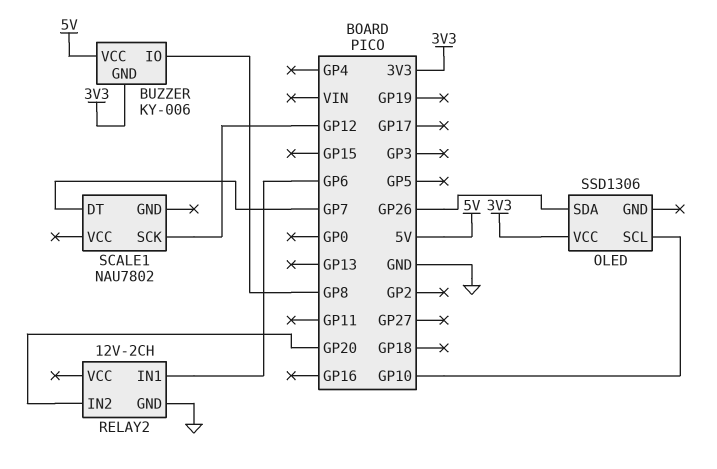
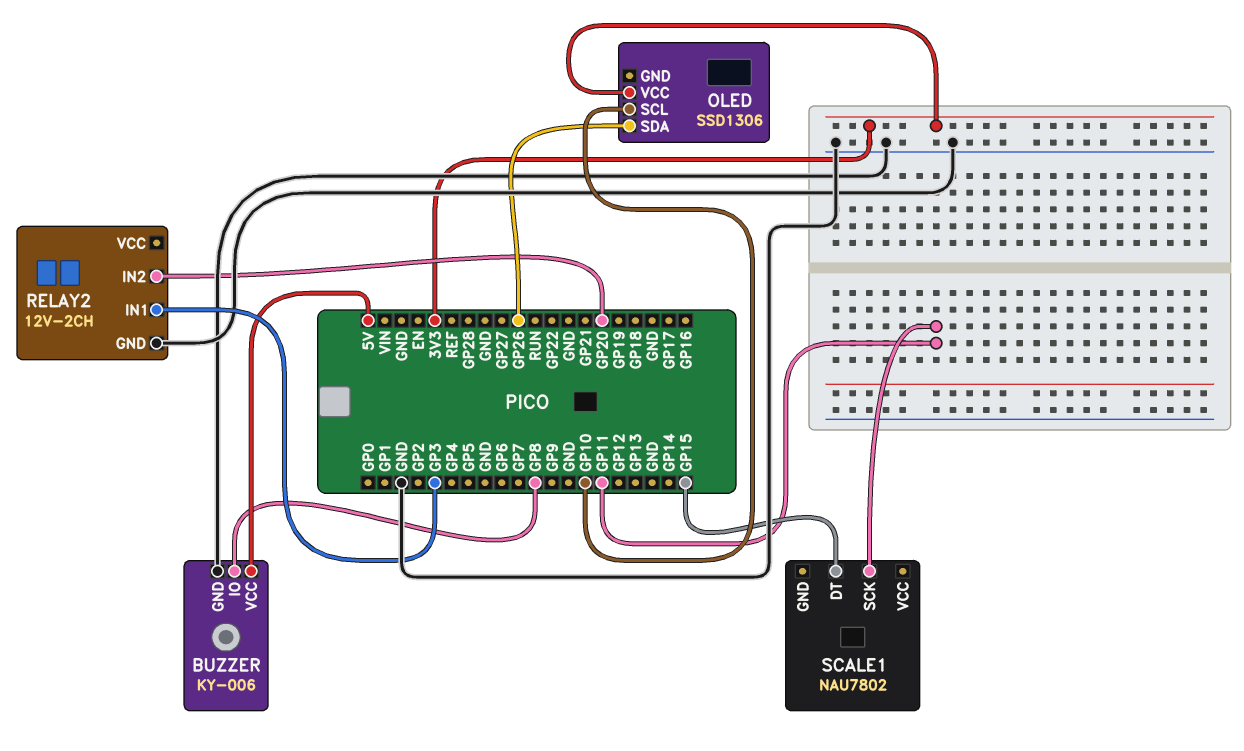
BUZZER pin GND: 3V3 -> GND
RELAY2 pin IN1: GP6 -> GP3
SCALE1 pin DT: GP7 -> GP15
SCALE1 pin SCK: GP12 -> GP11

